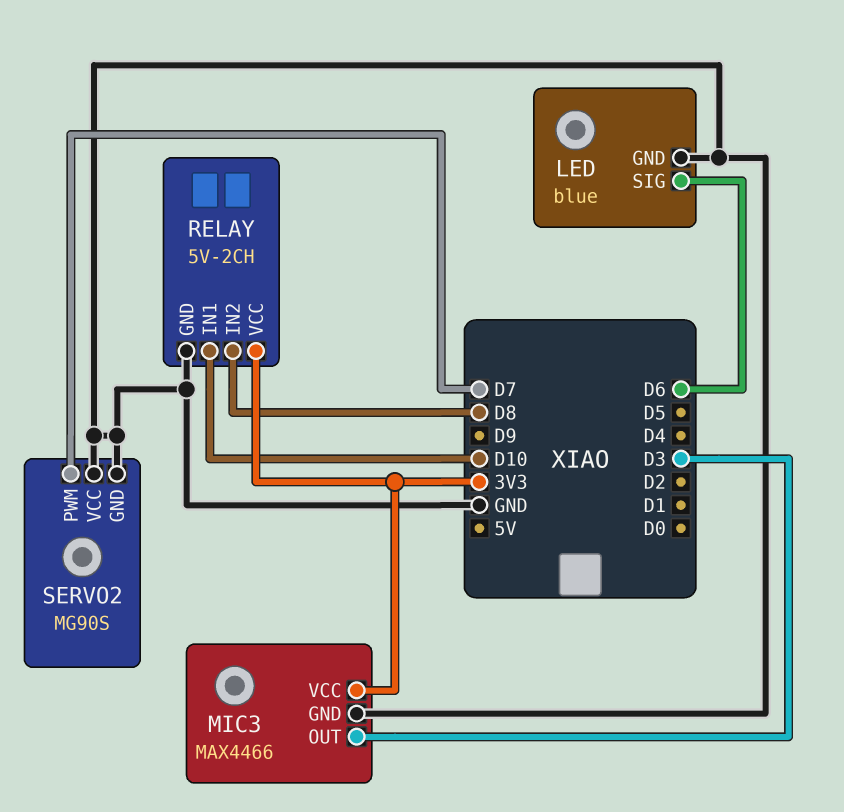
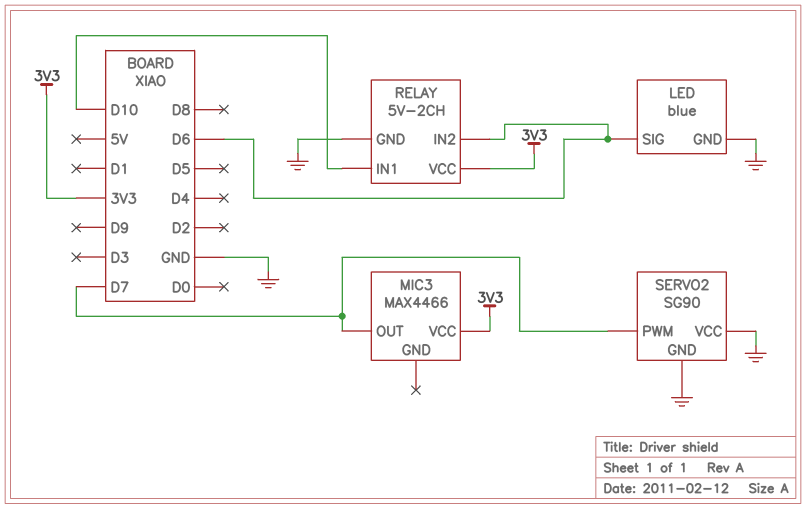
MIC3 pin GND: GND -> none
MIC3 pin OUT: D3 -> D7
RELAY pin IN2: D8 -> D6
SERVO2: MG90S -> SG90

